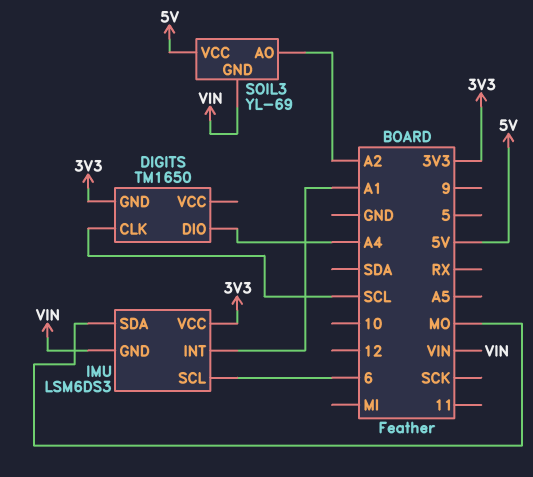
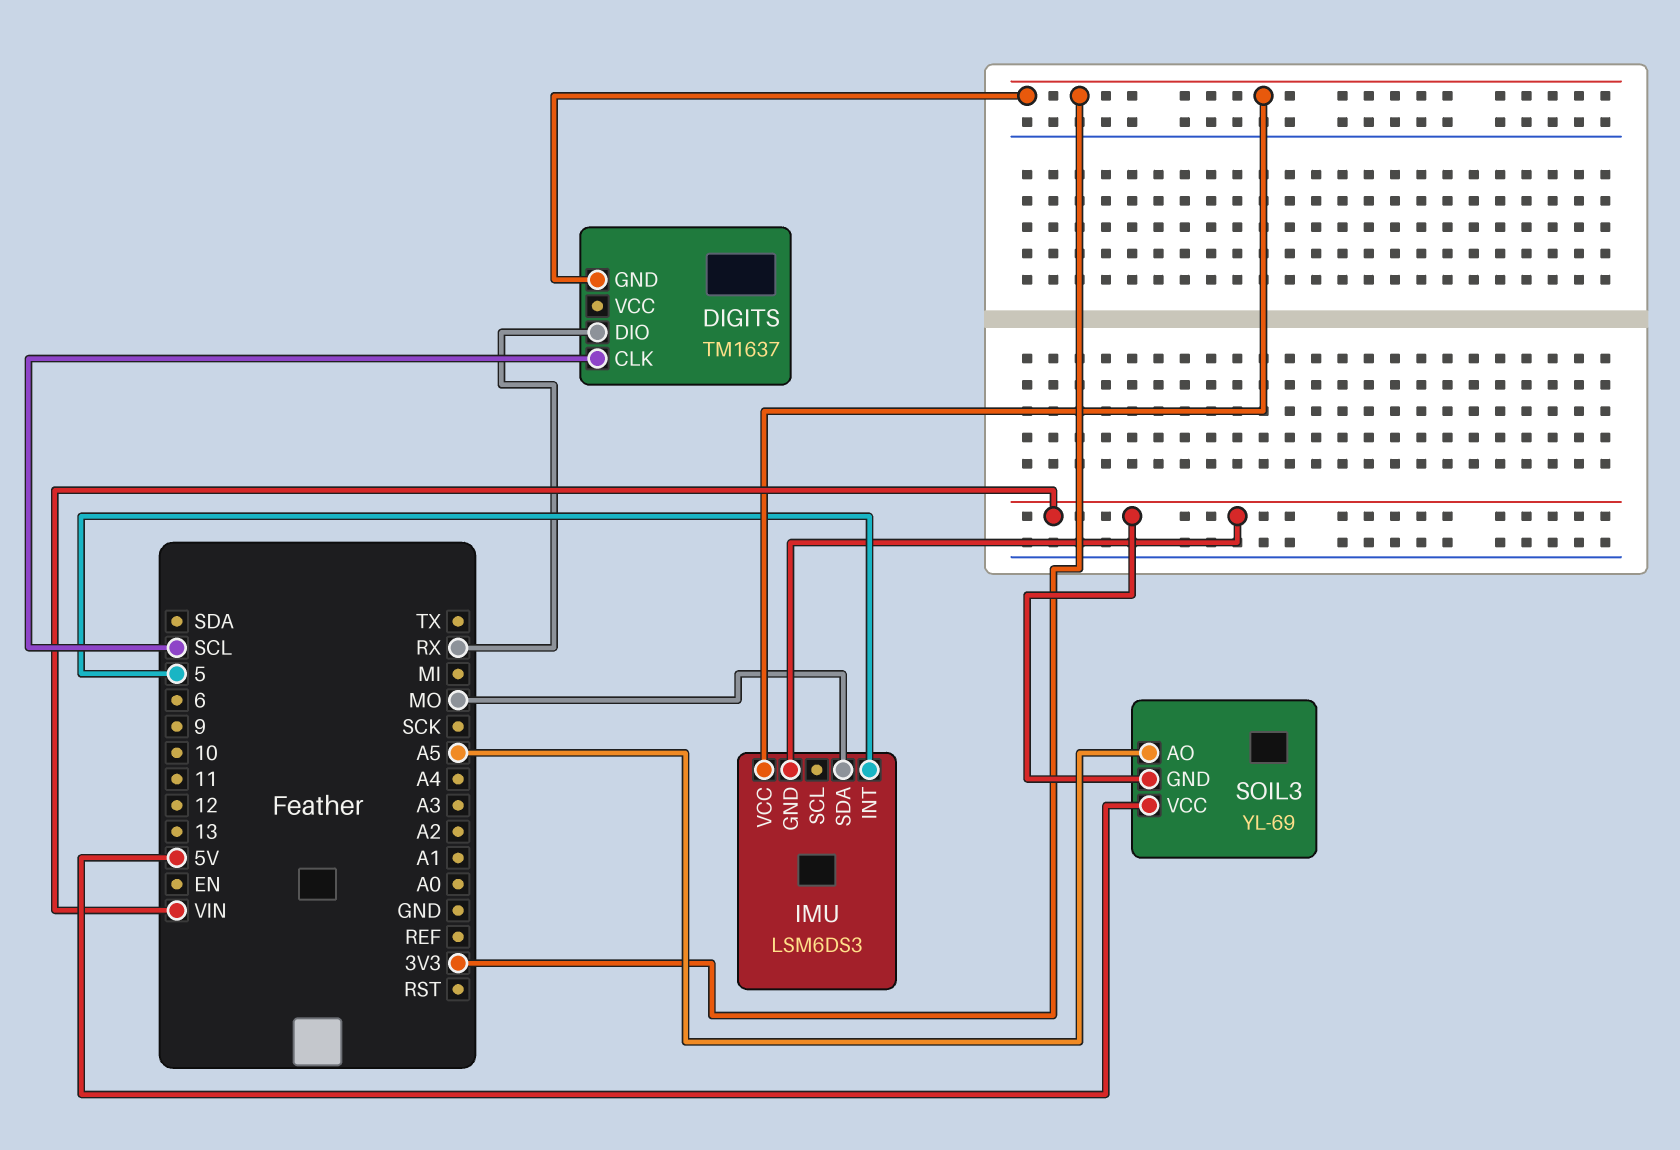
DIGITS: TM1650 -> TM1637
DIGITS pin DIO: A4 -> RX
IMU pin INT: A1 -> 5
IMU pin SCL: 6 -> none
SOIL3 pin AO: A2 -> A5

